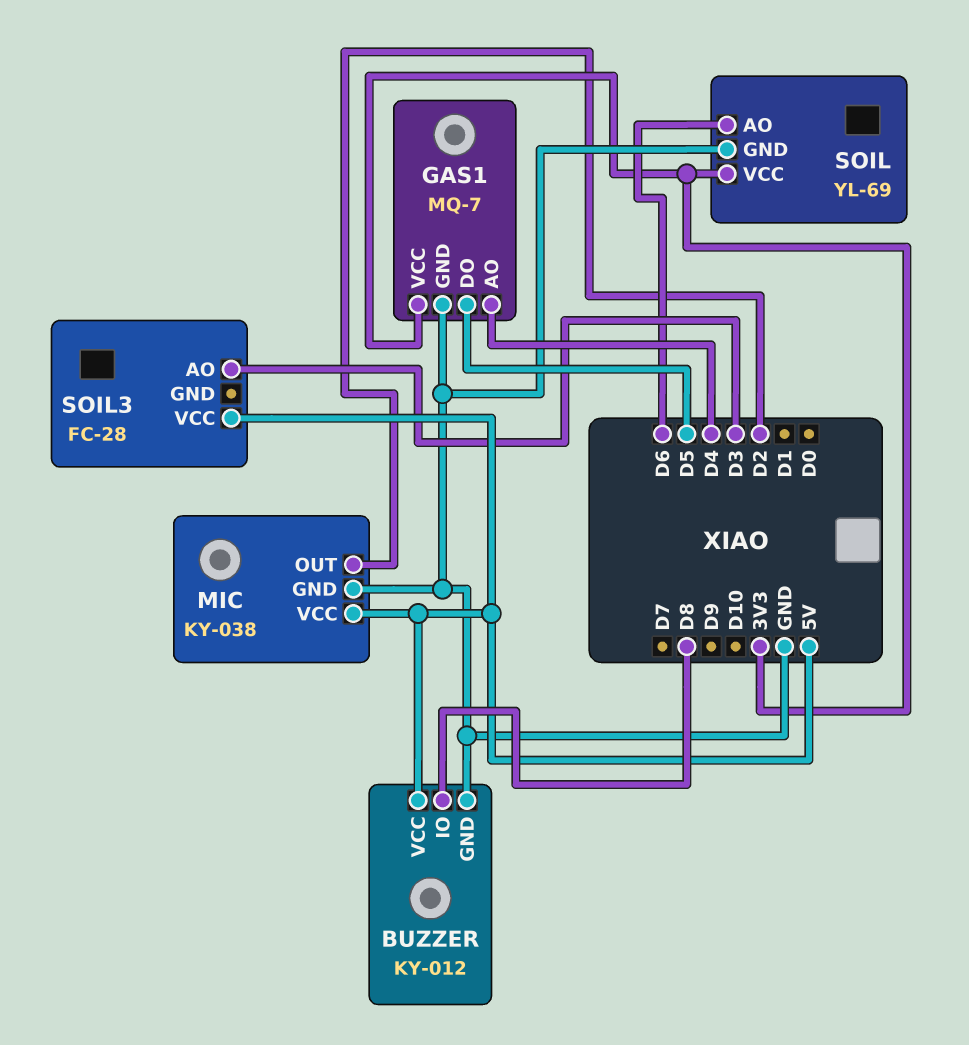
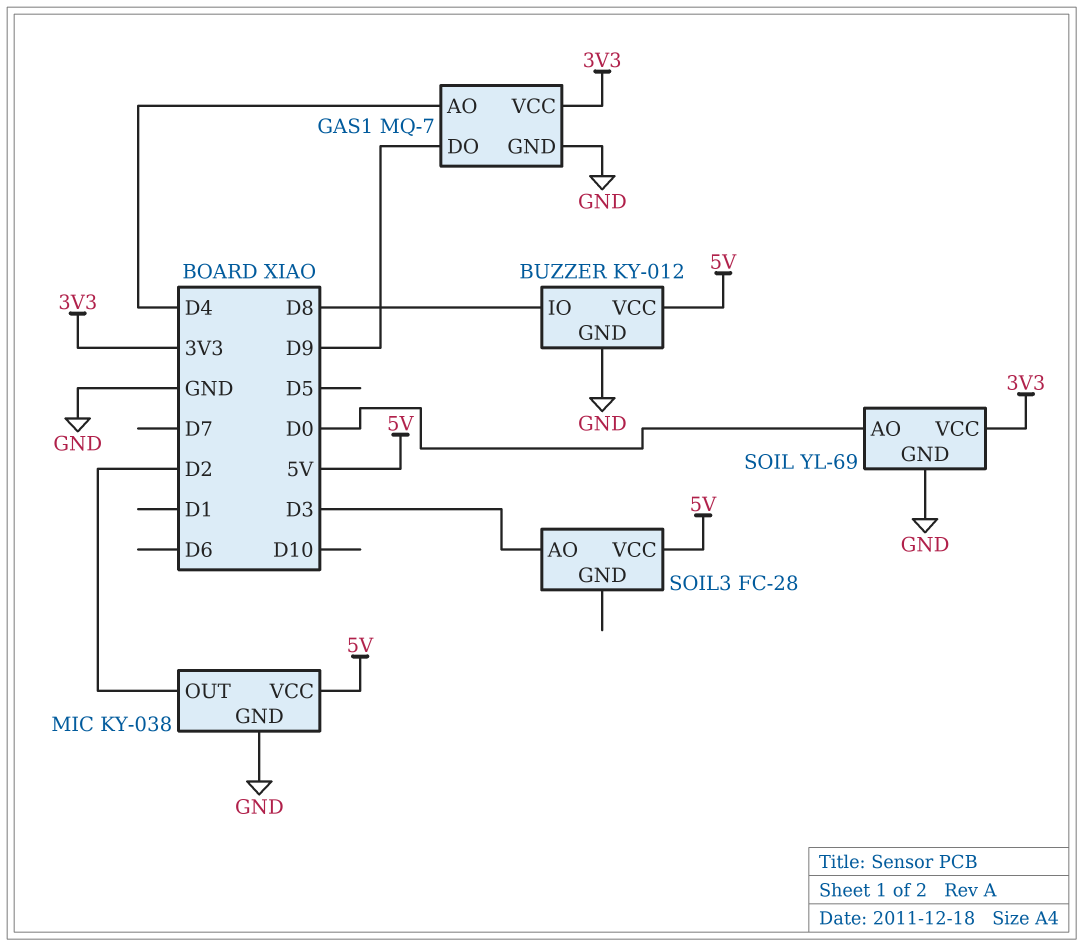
GAS1 pin DO: D5 -> D9
SOIL pin AO: D6 -> D0

